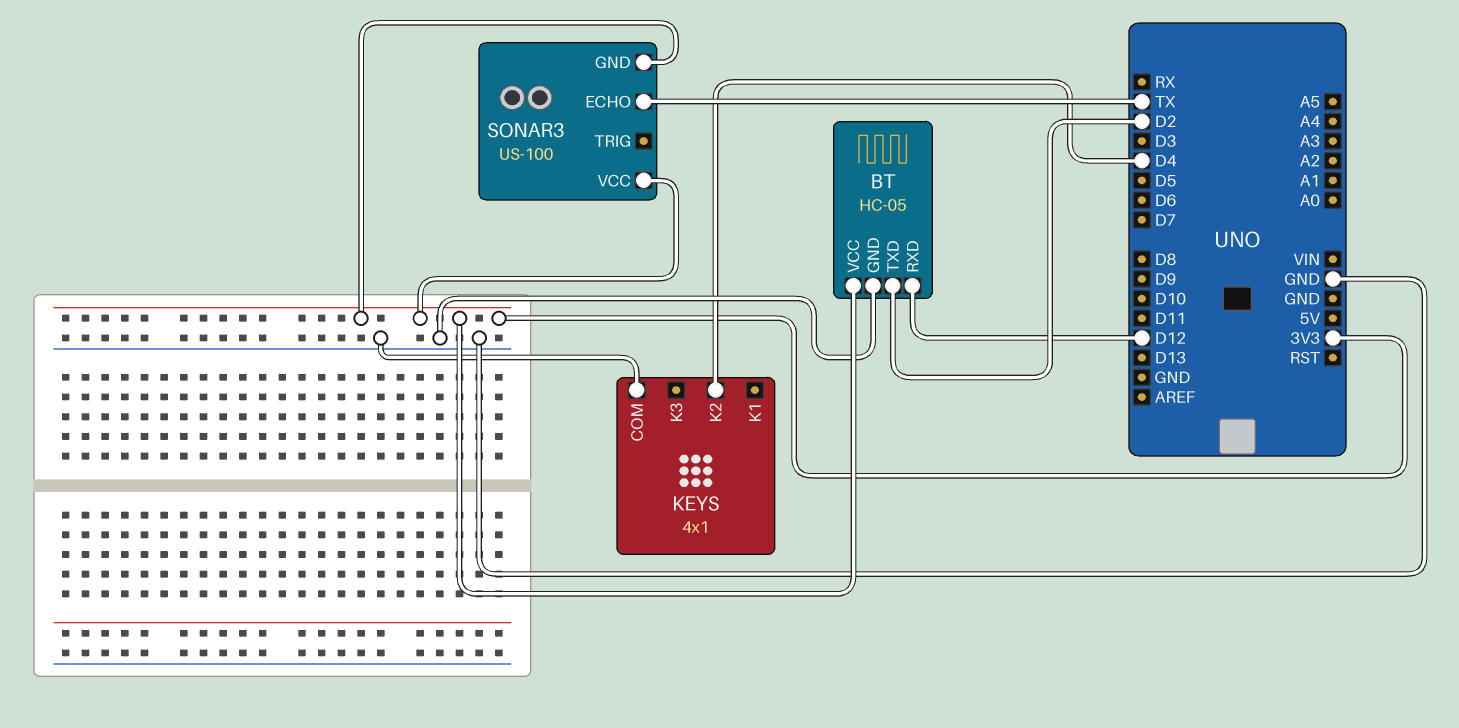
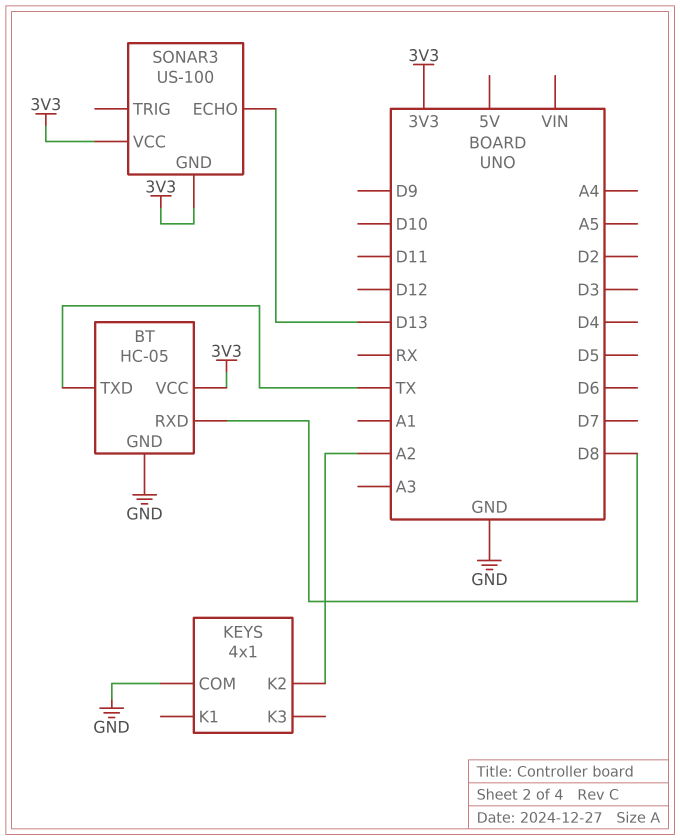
BT pin RXD: D12 -> D8
BT pin TXD: D2 -> TX
KEYS pin K2: D4 -> A2
SONAR3 pin ECHO: TX -> D13

